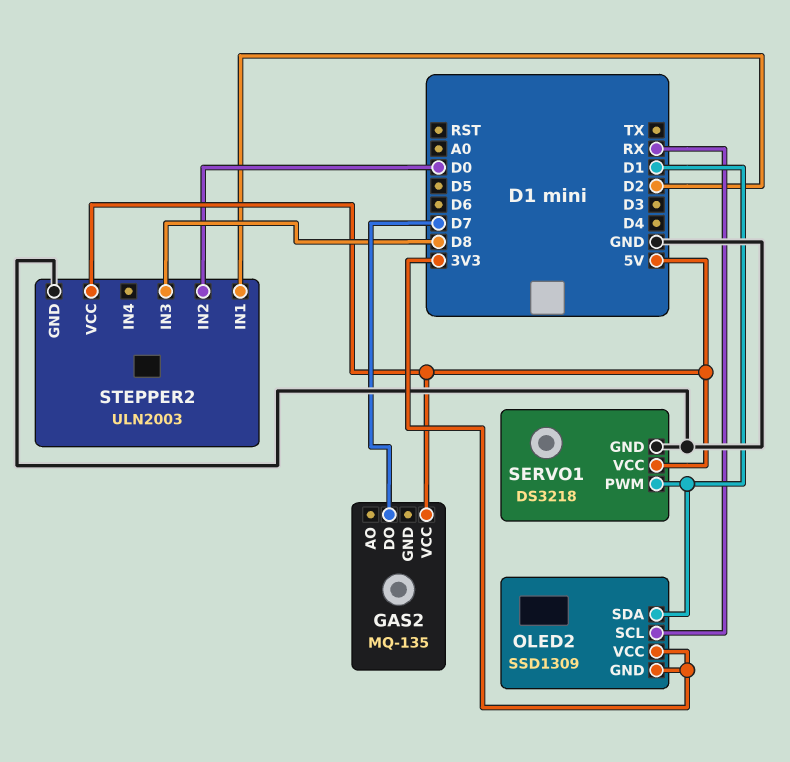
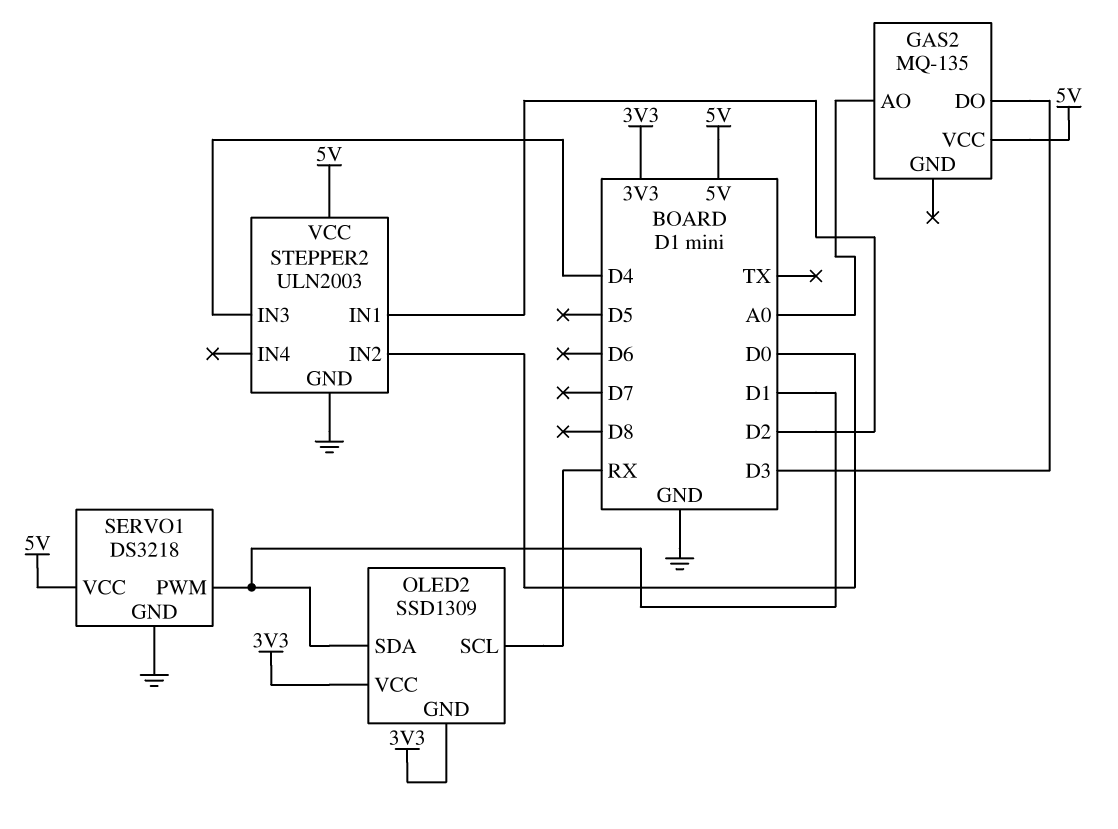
GAS2 pin AO: none -> A0
GAS2 pin DO: D7 -> D3
STEPPER2 pin IN3: D8 -> D4

